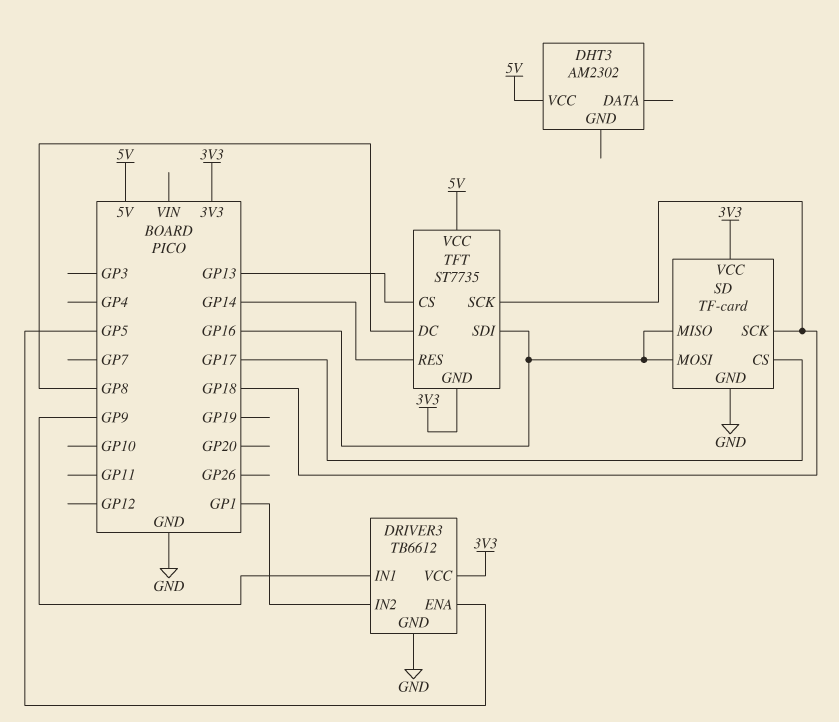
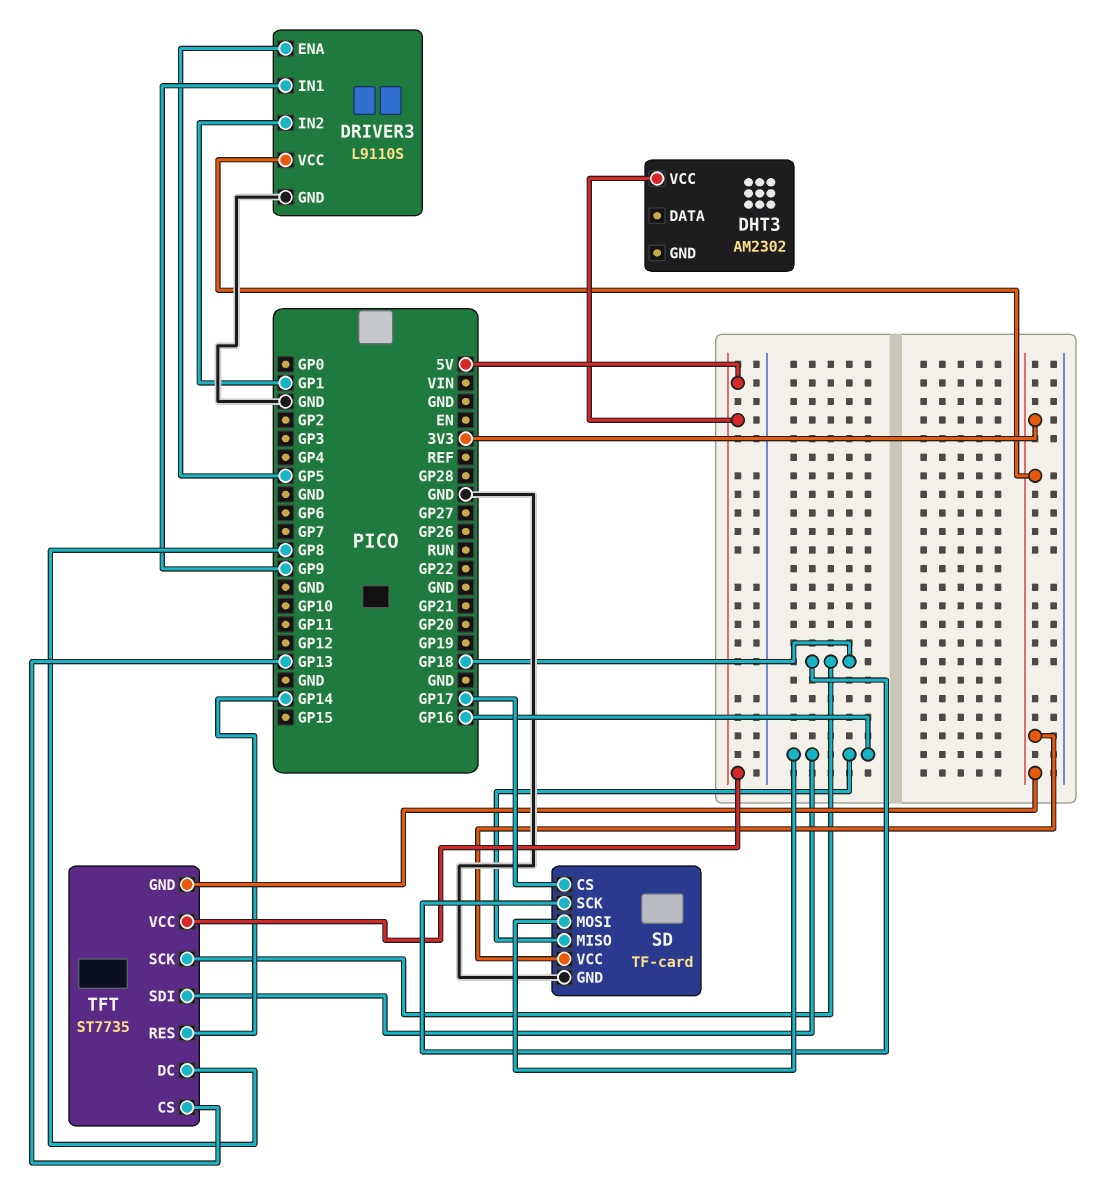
DRIVER3: TB6612 -> L9110S

